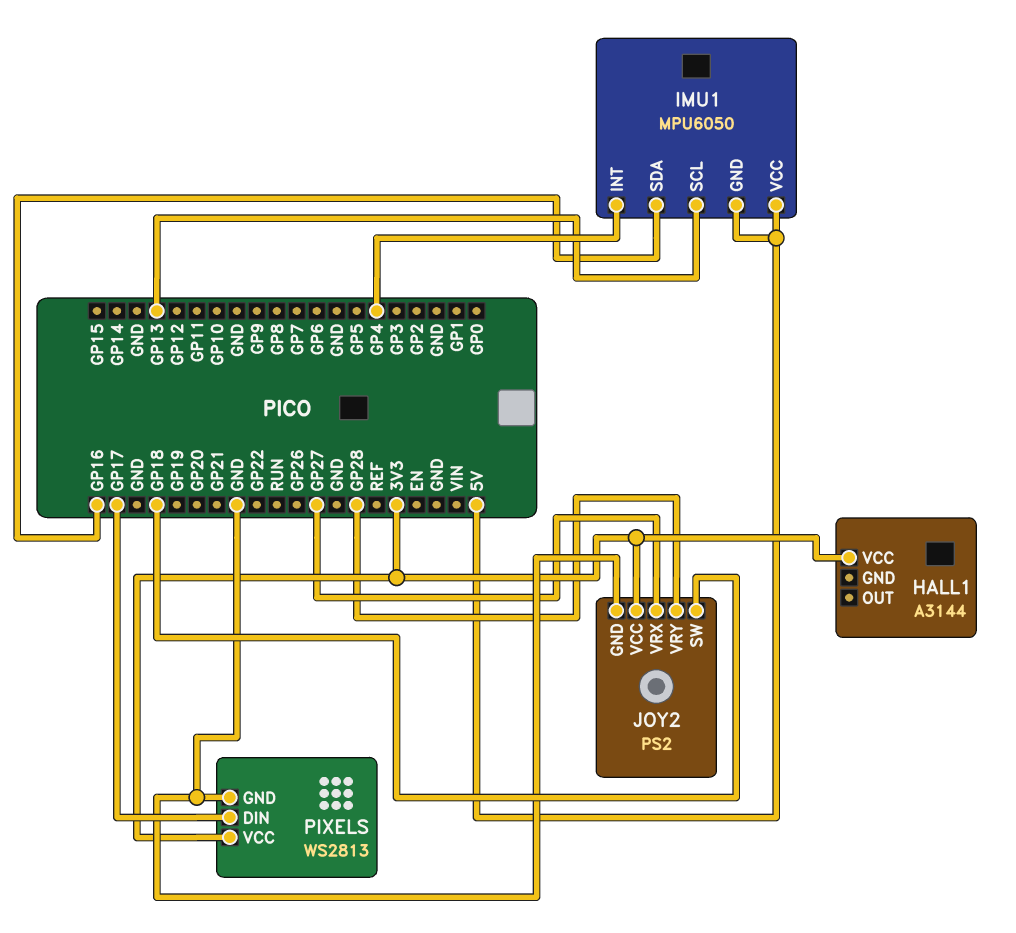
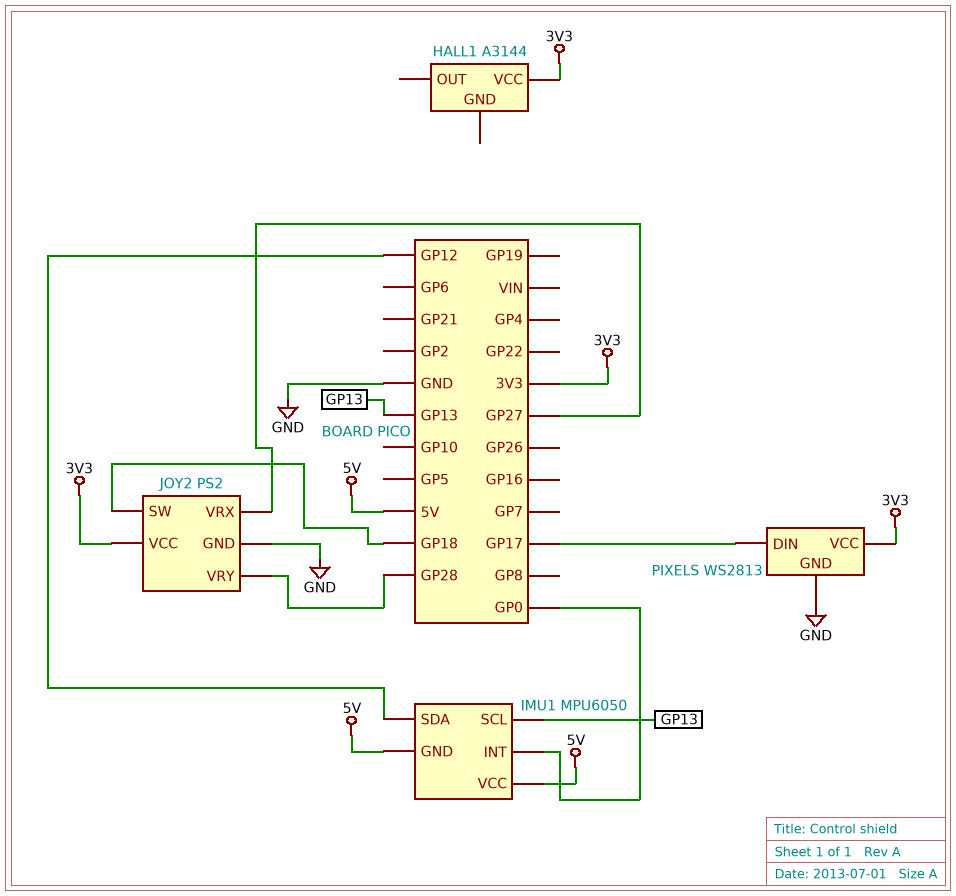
IMU1 pin INT: GP4 -> GP0
IMU1 pin SDA: GP16 -> GP12

